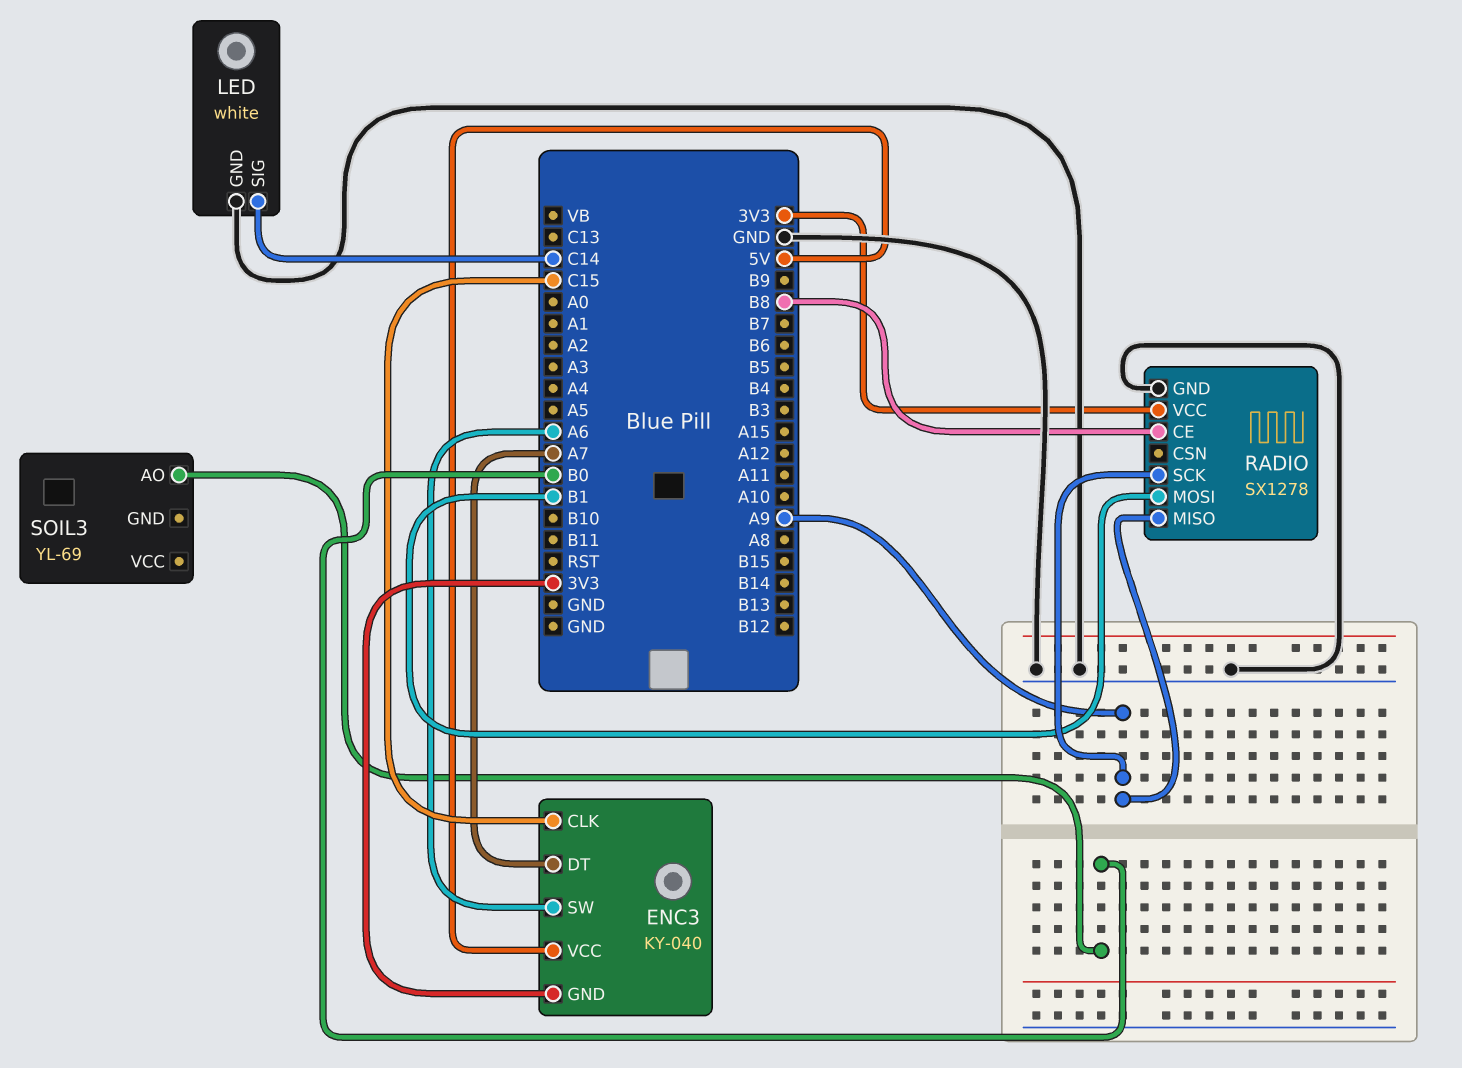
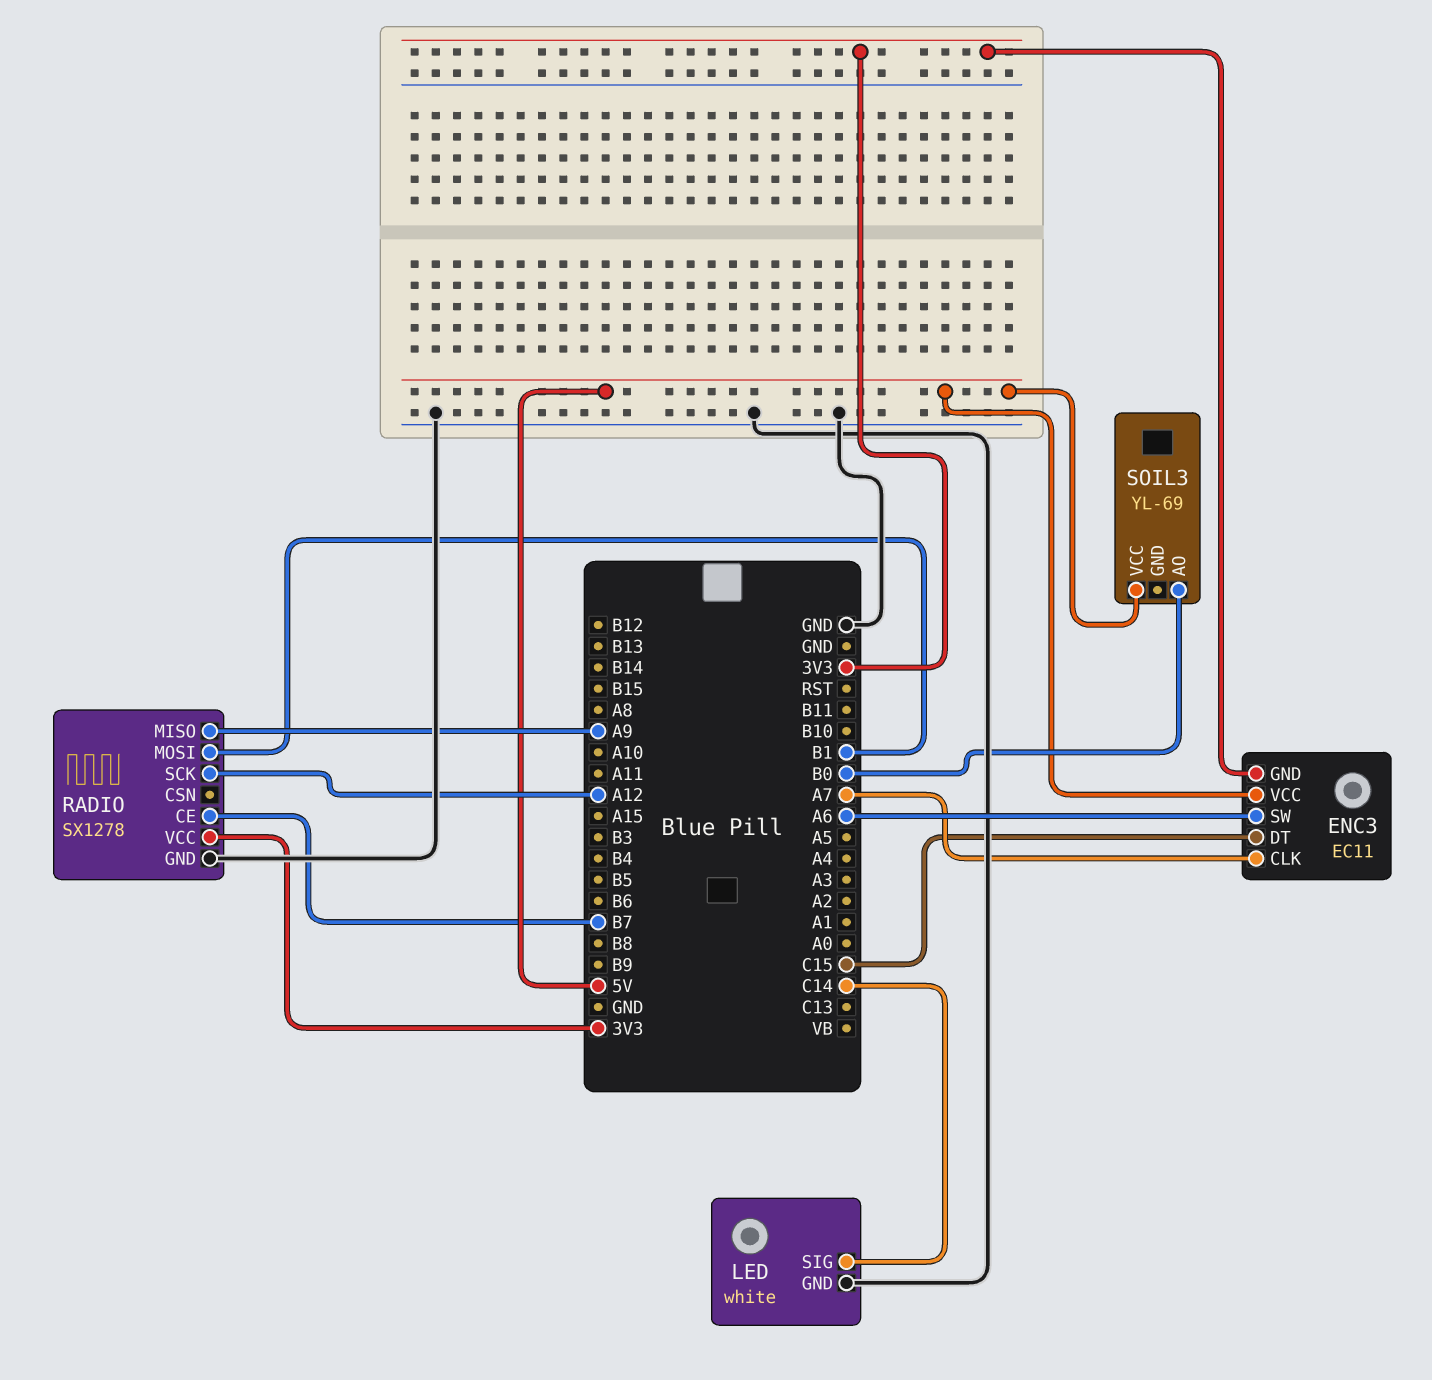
ENC3: KY-040 -> EC11
ENC3 pin CLK: C15 -> A7
ENC3 pin DT: A7 -> C15
RADIO pin CE: B8 -> B7
RADIO pin SCK: A9 -> A12
SOIL3 pin VCC: none -> 5V

